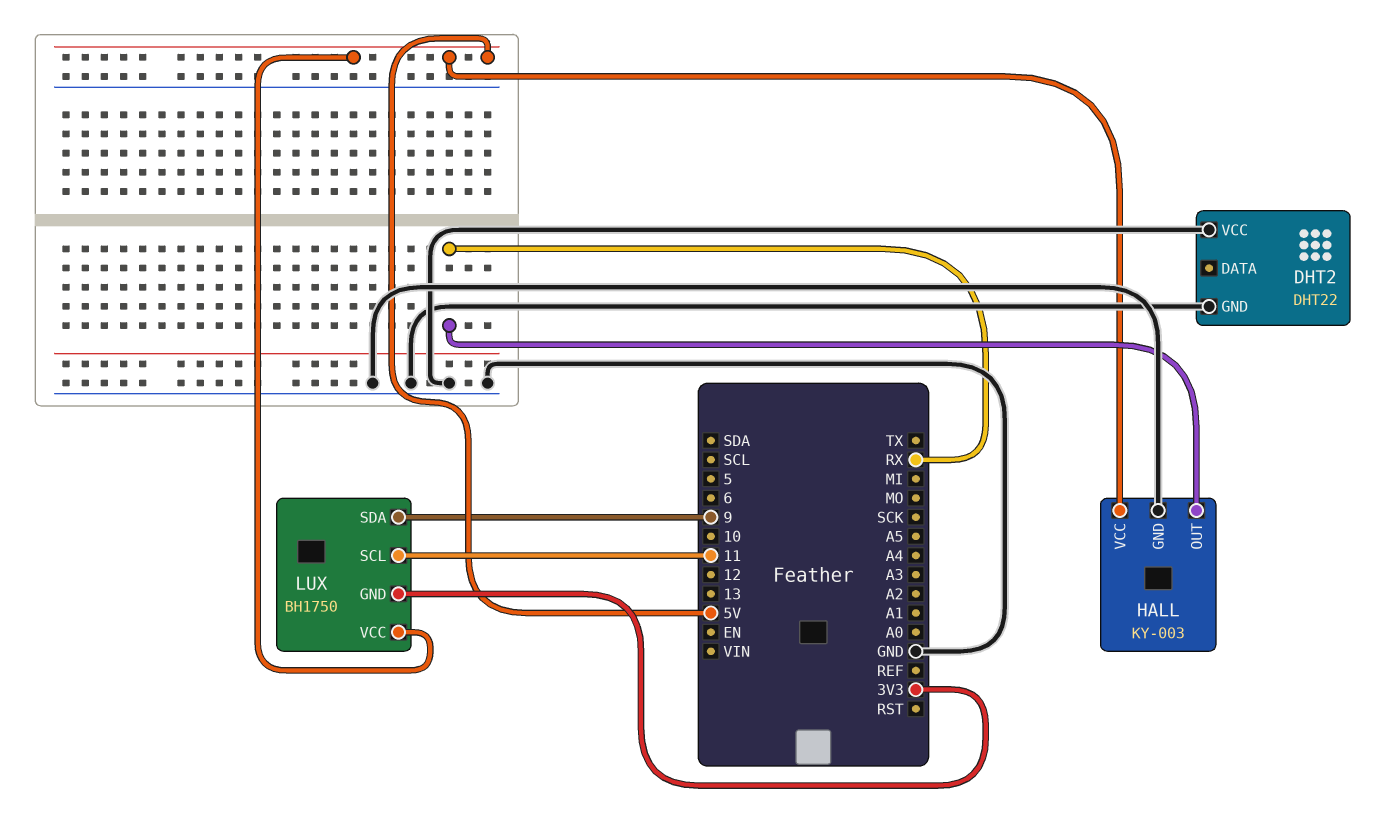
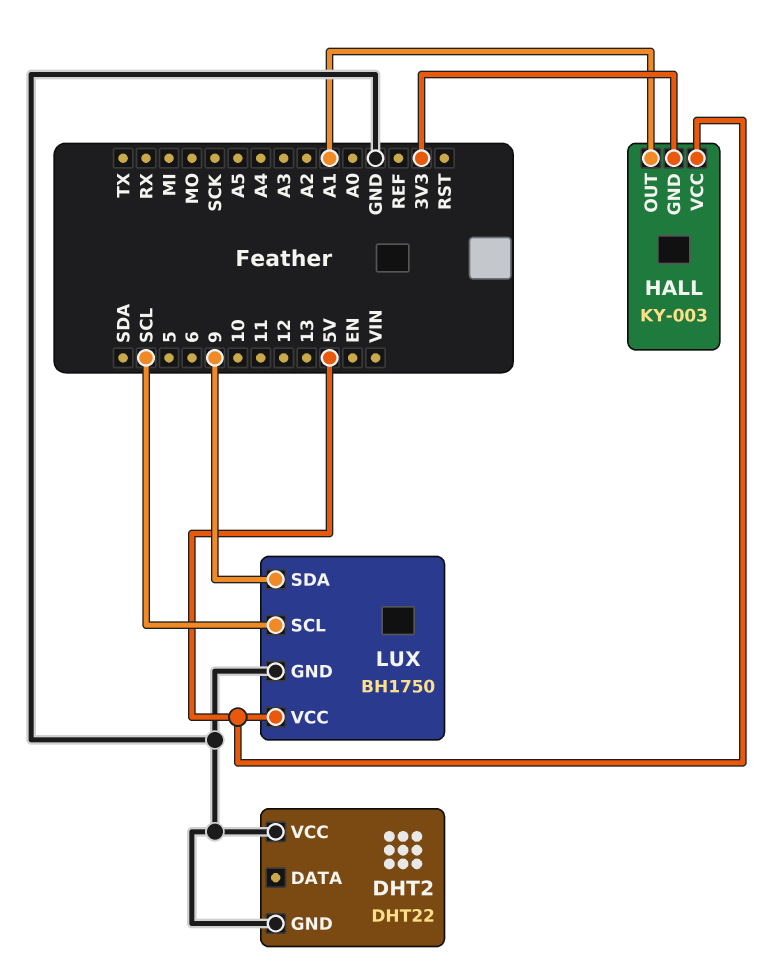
HALL pin GND: GND -> 3V3
HALL pin OUT: RX -> A1
LUX pin GND: 3V3 -> GND
LUX pin SCL: 11 -> SCL

